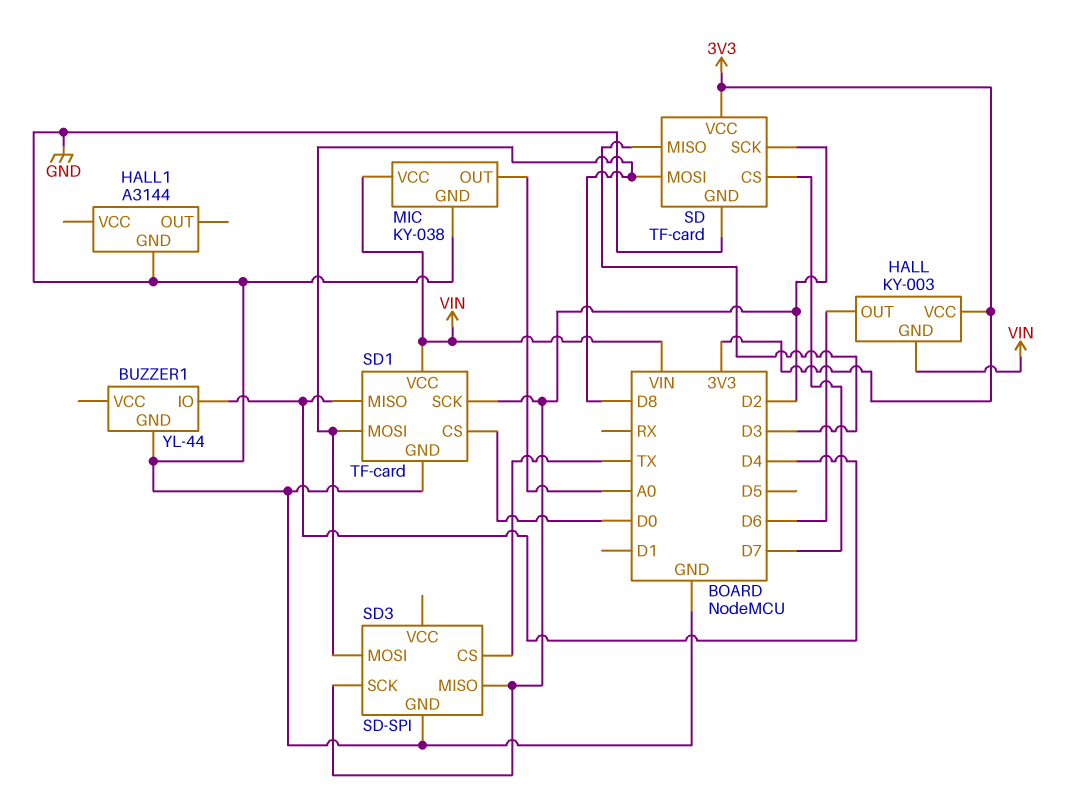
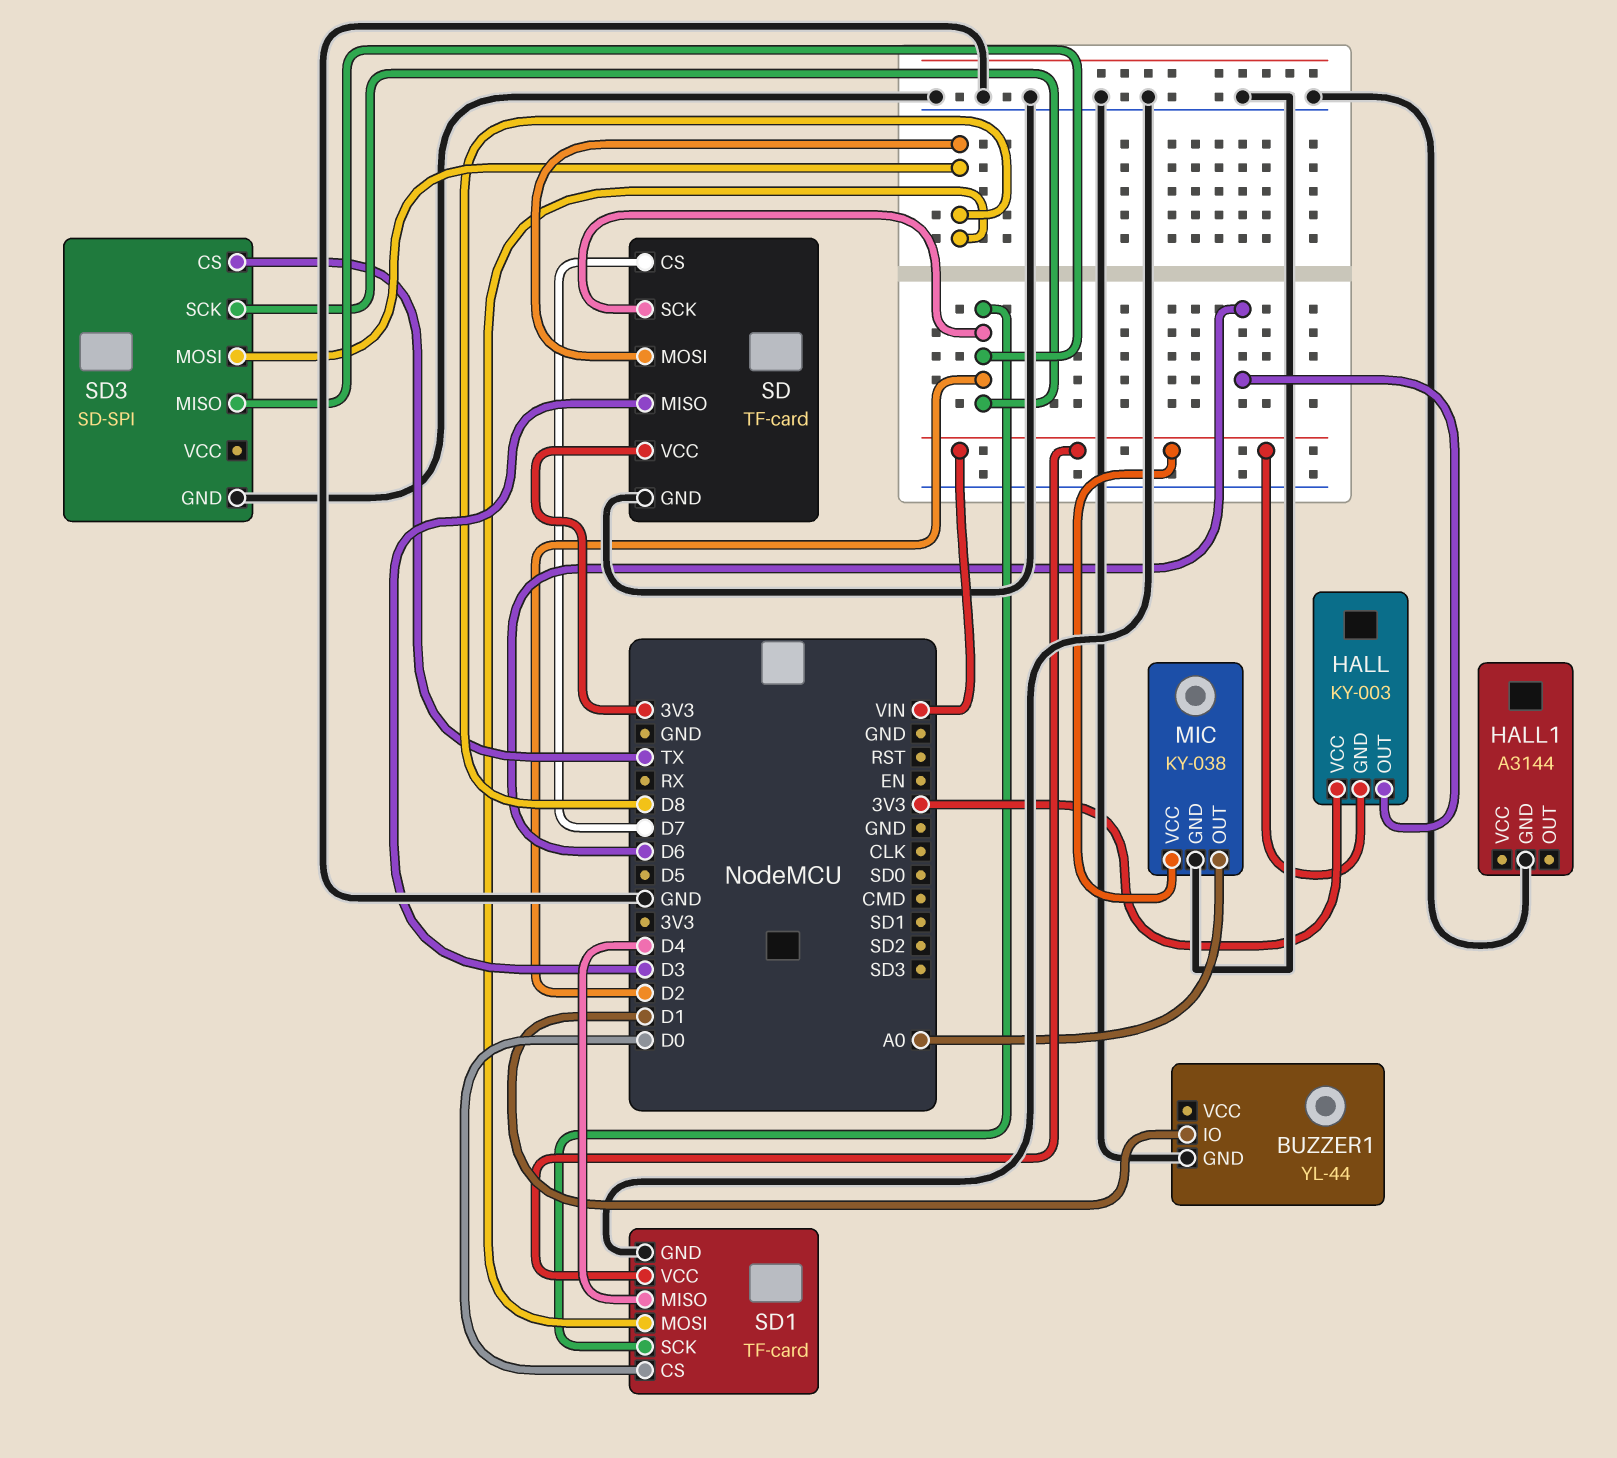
BUZZER1 pin IO: D4 -> D1

